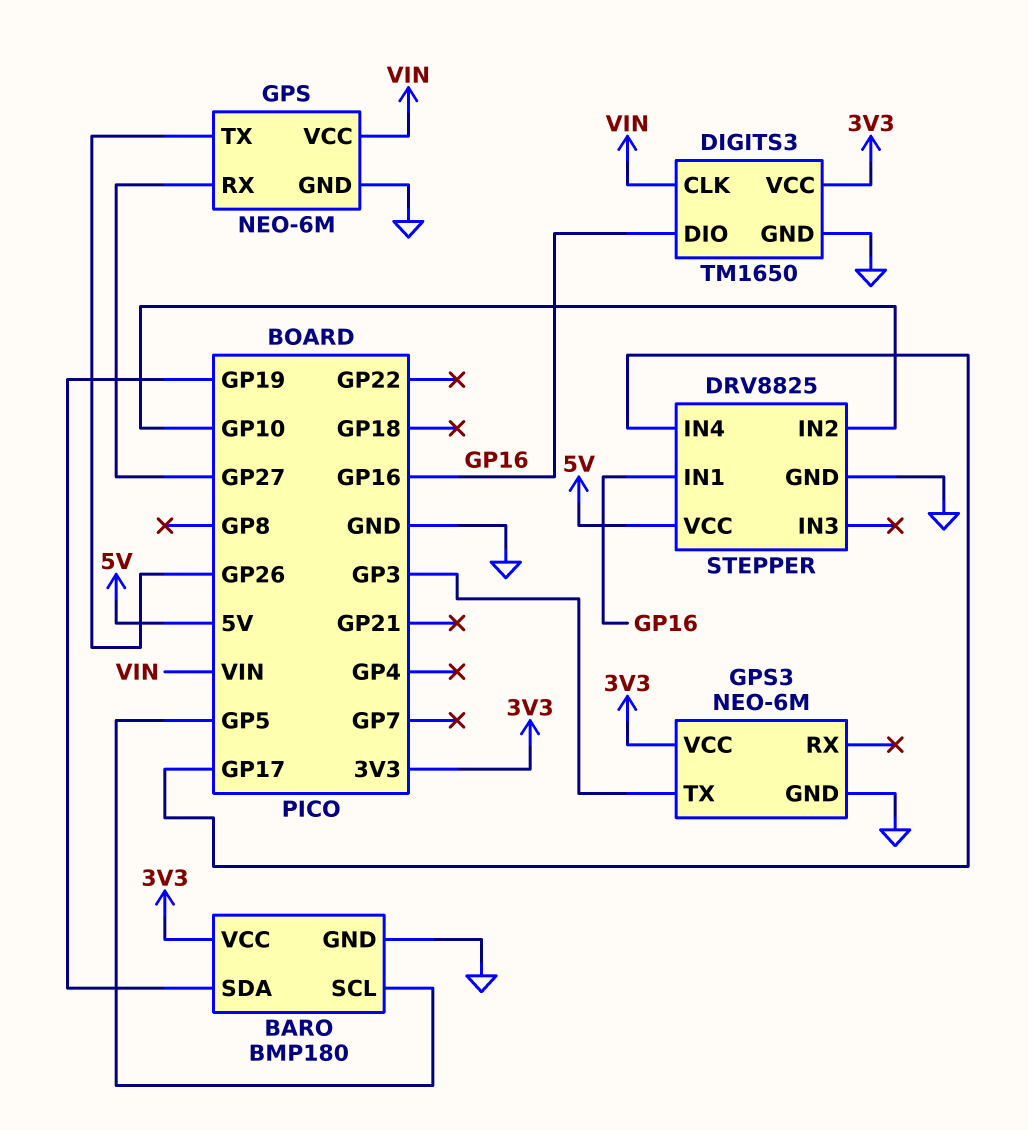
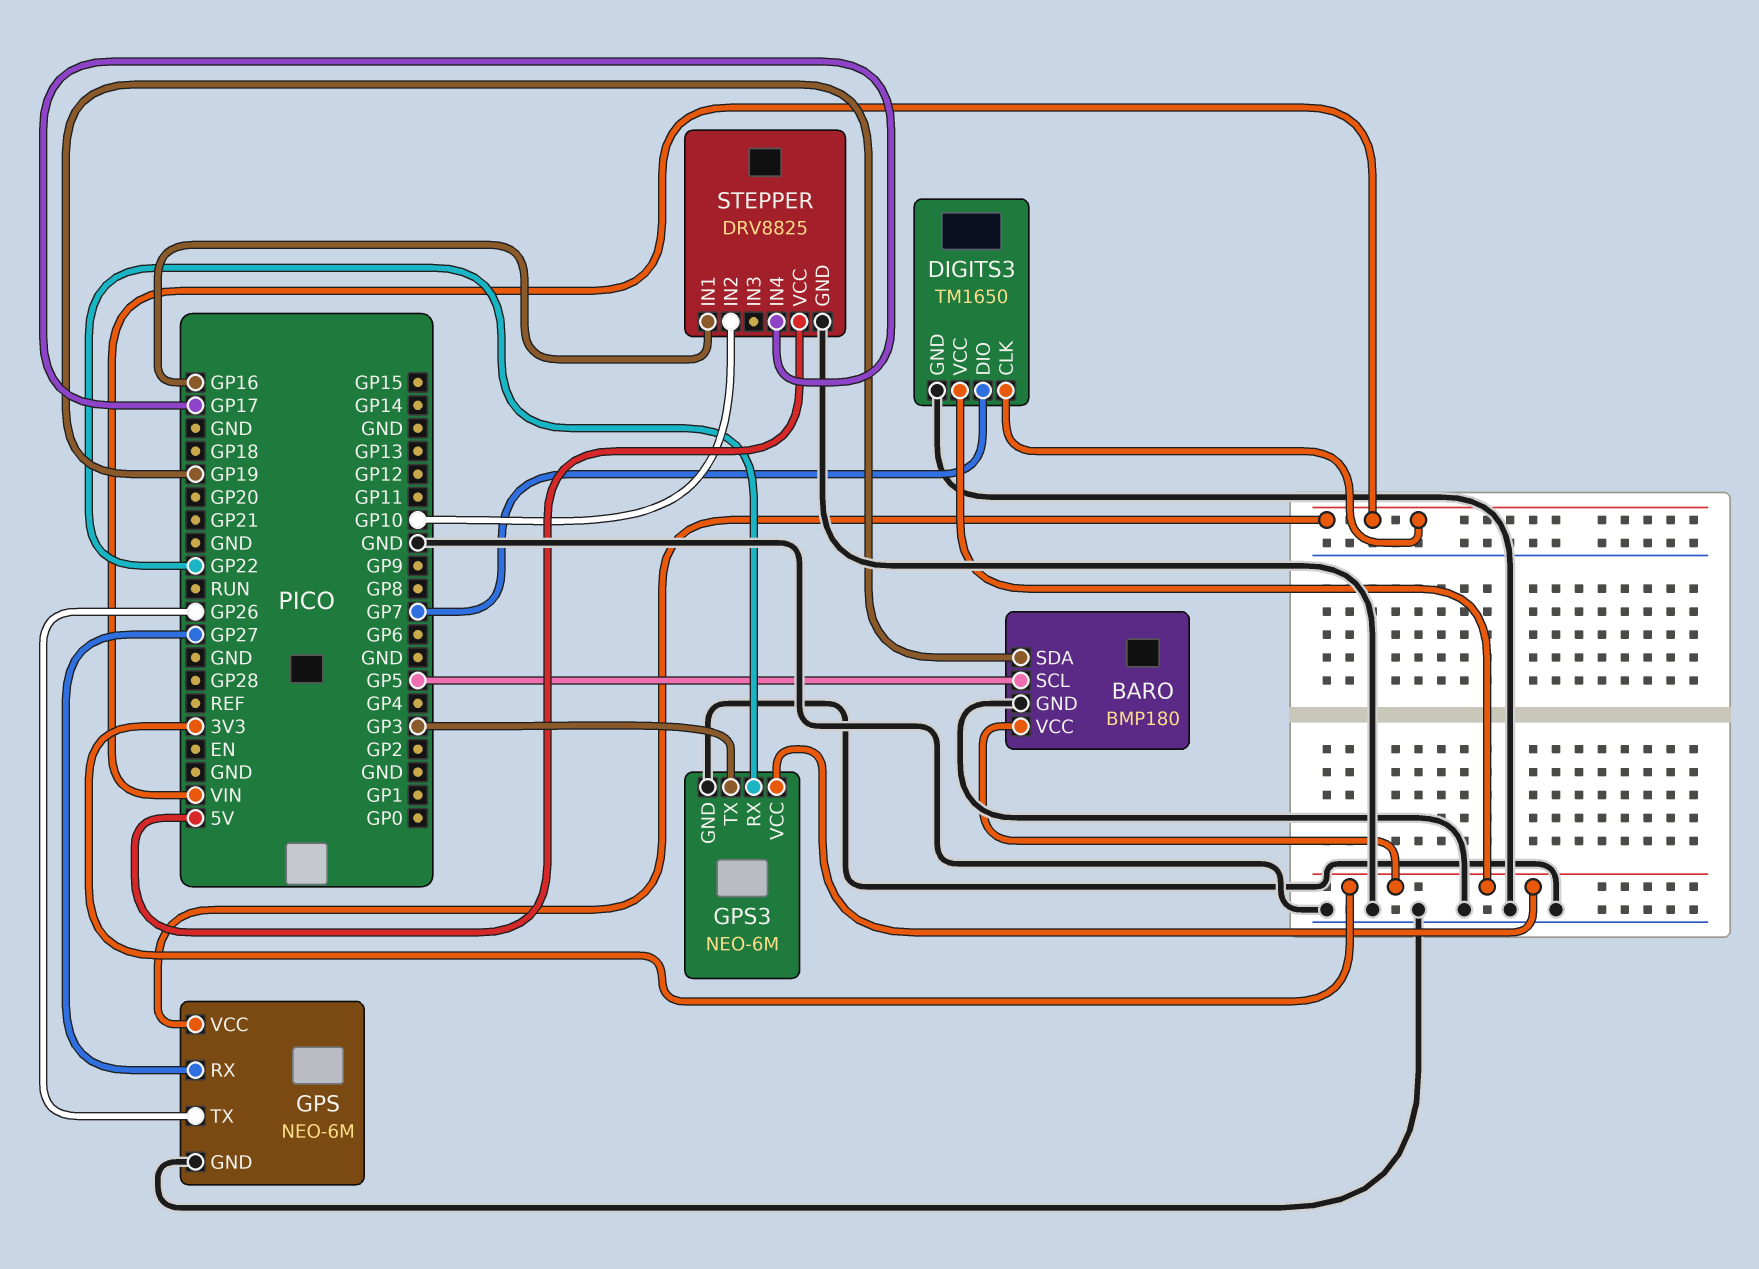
DIGITS3 pin DIO: GP16 -> GP7
GPS3 pin RX: none -> GP22

